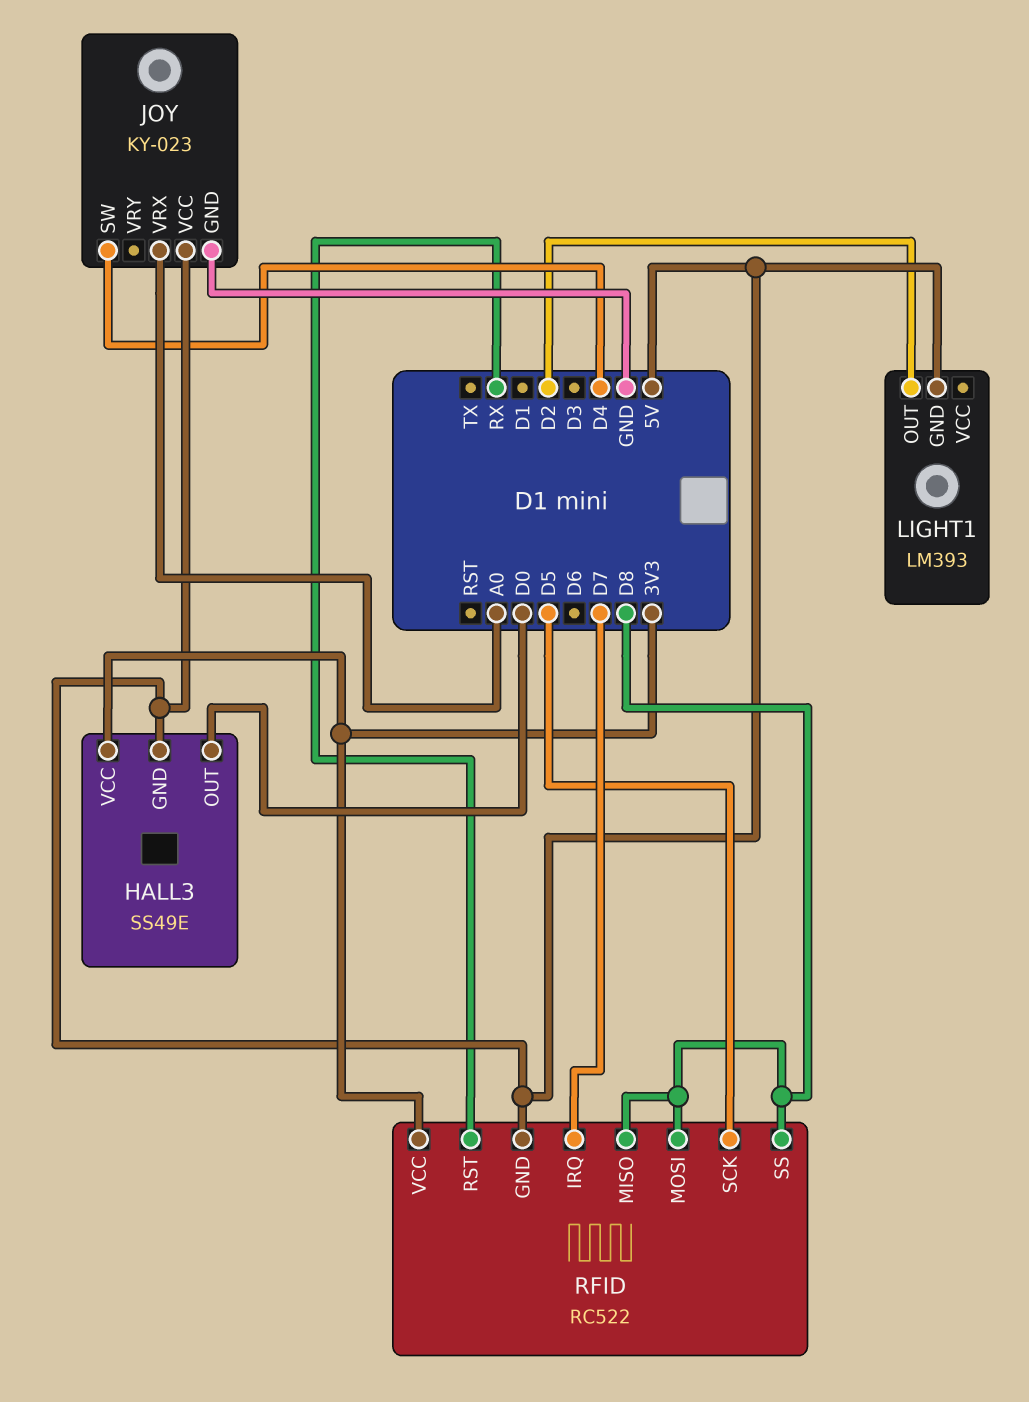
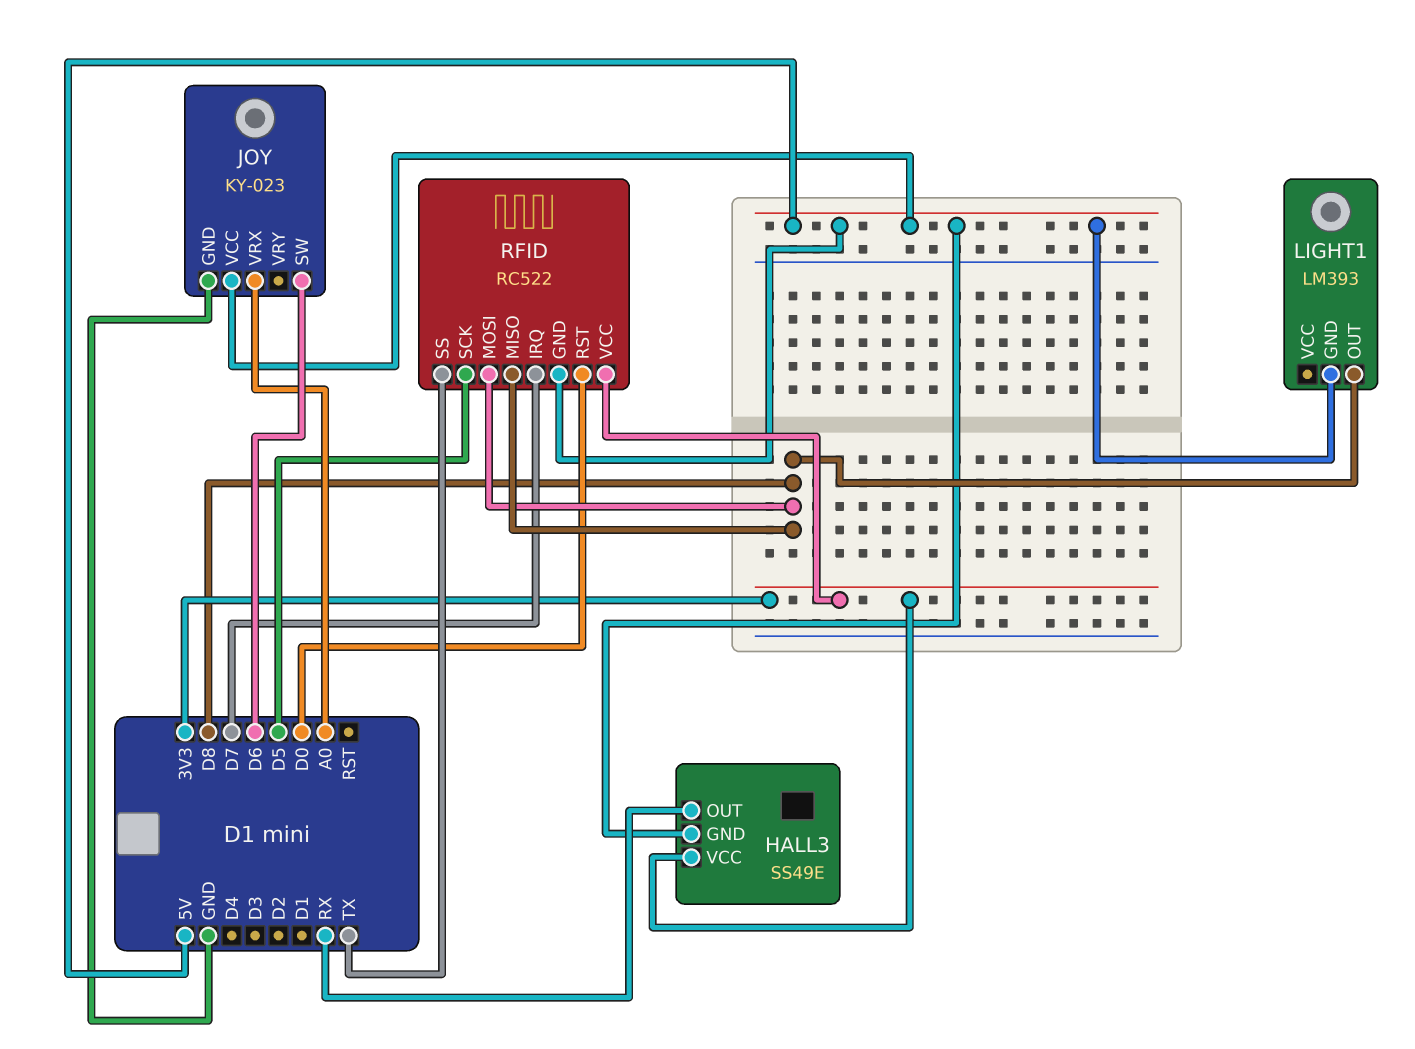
HALL3 pin OUT: D0 -> RX
JOY pin SW: D4 -> D6
LIGHT1 pin OUT: D2 -> D8
RFID pin RST: RX -> D0
RFID pin SS: D8 -> TX

